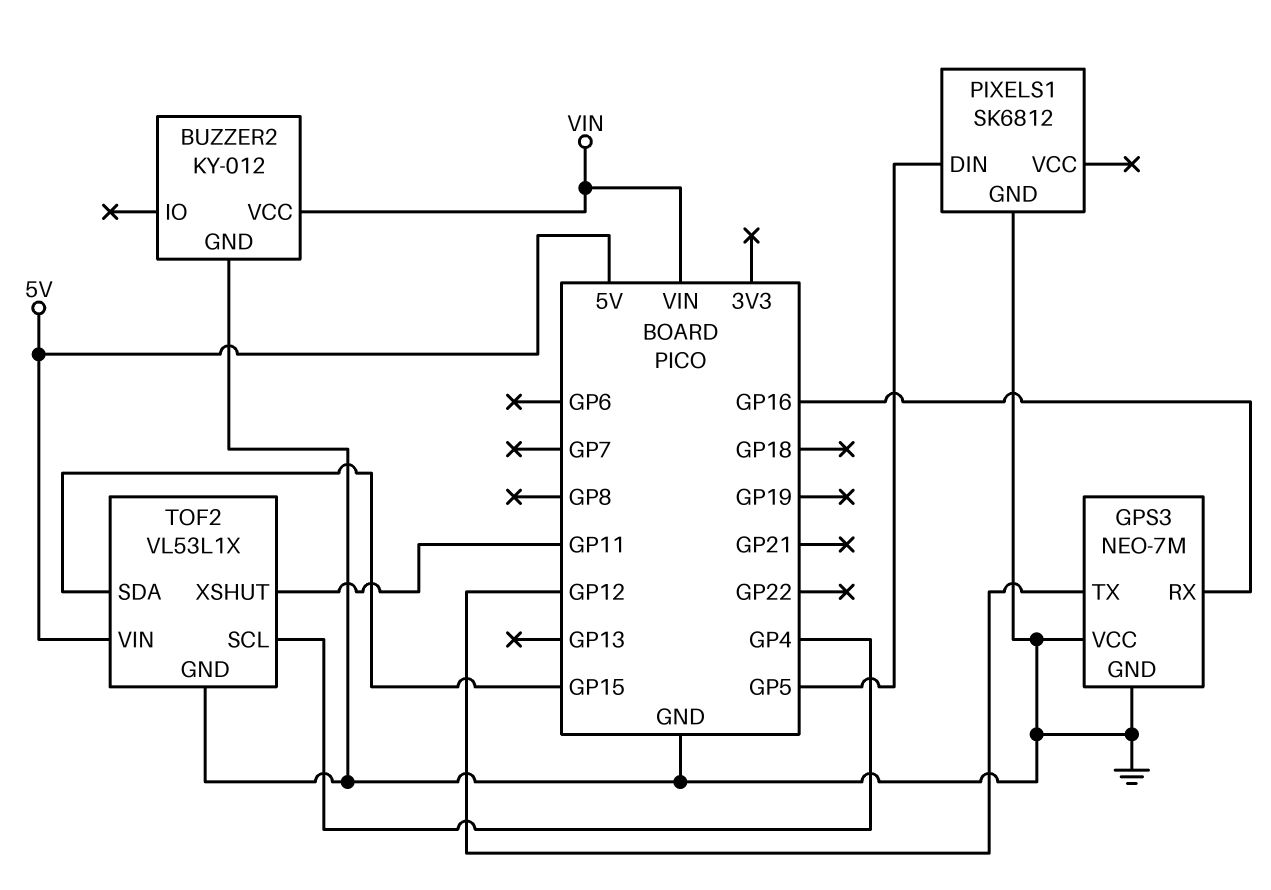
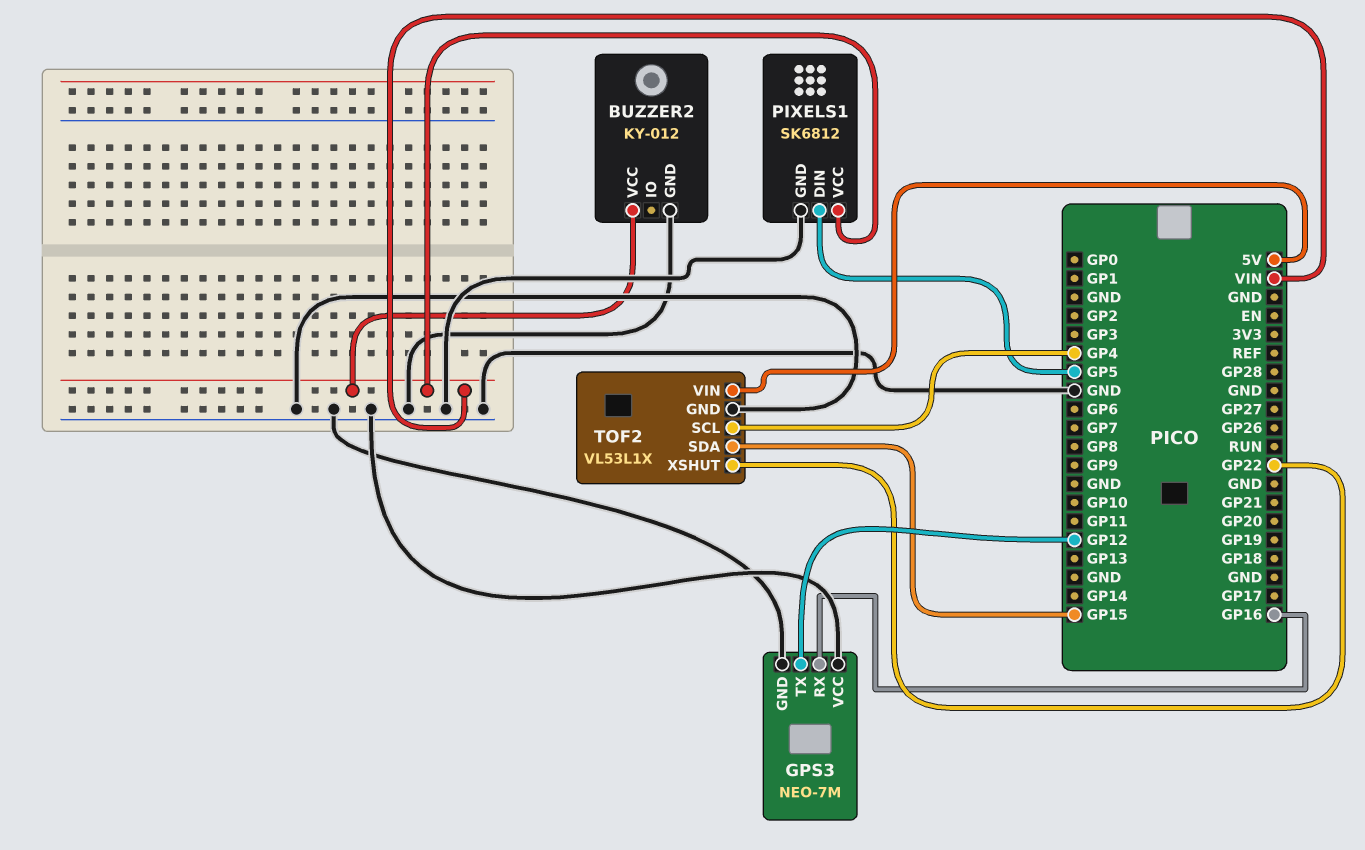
PIXELS1 pin VCC: none -> VIN
TOF2 pin XSHUT: GP11 -> GP22

